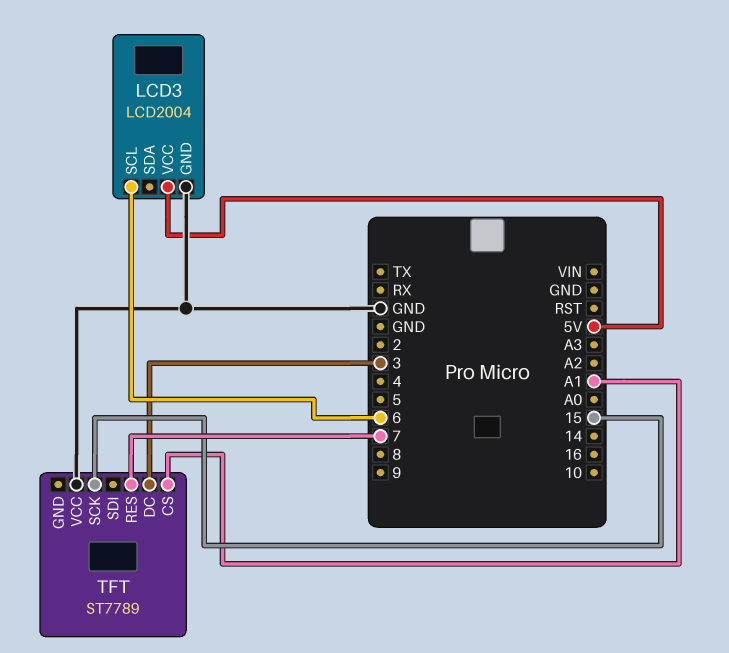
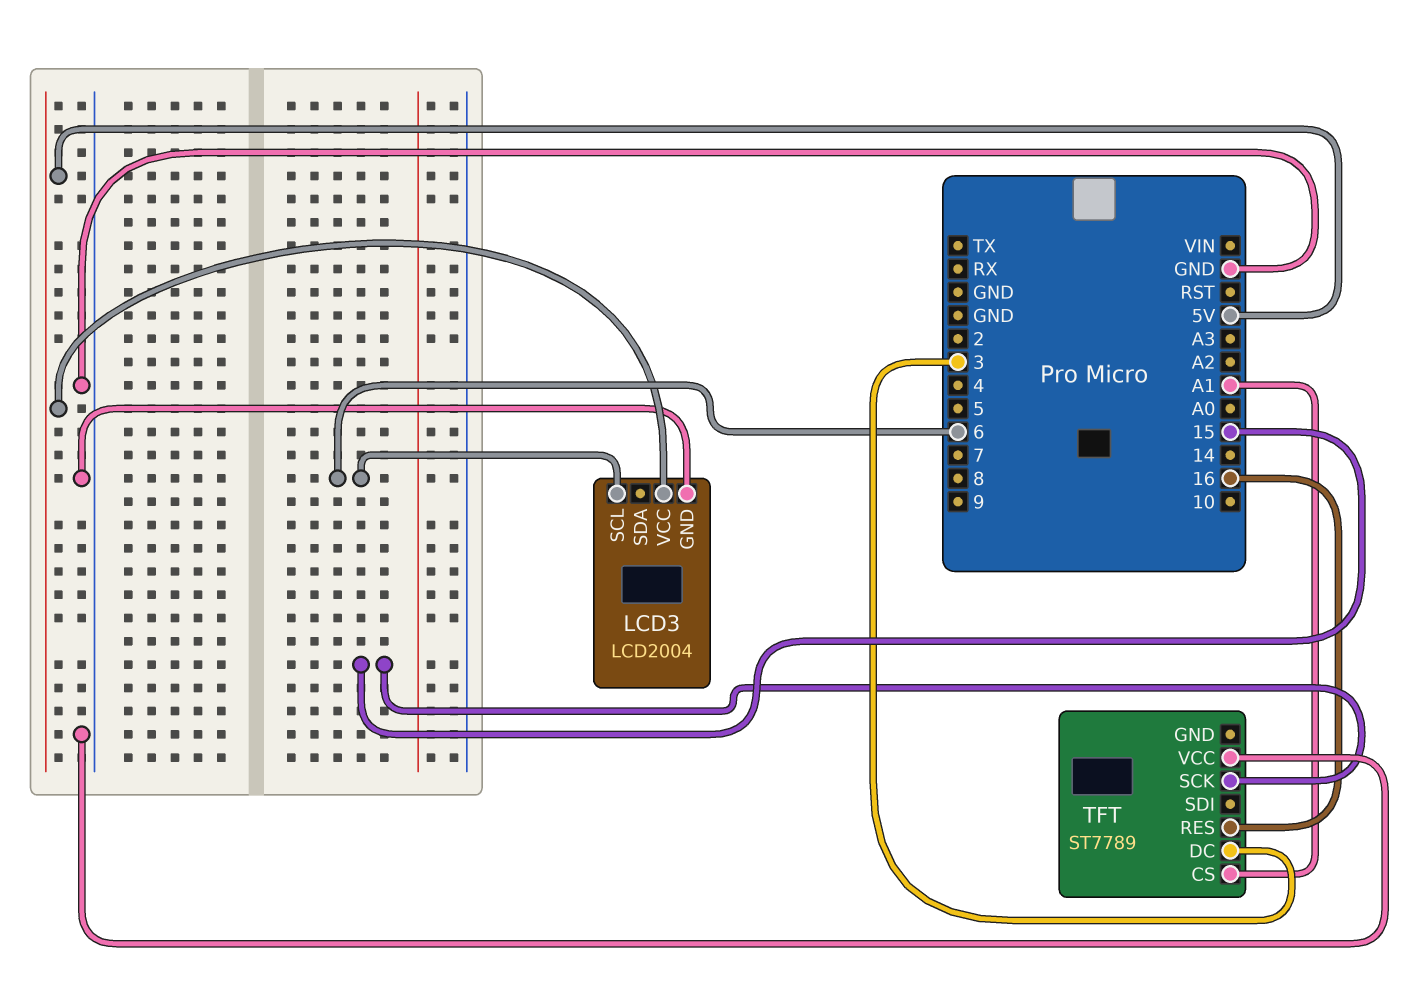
TFT pin RES: 7 -> 16

